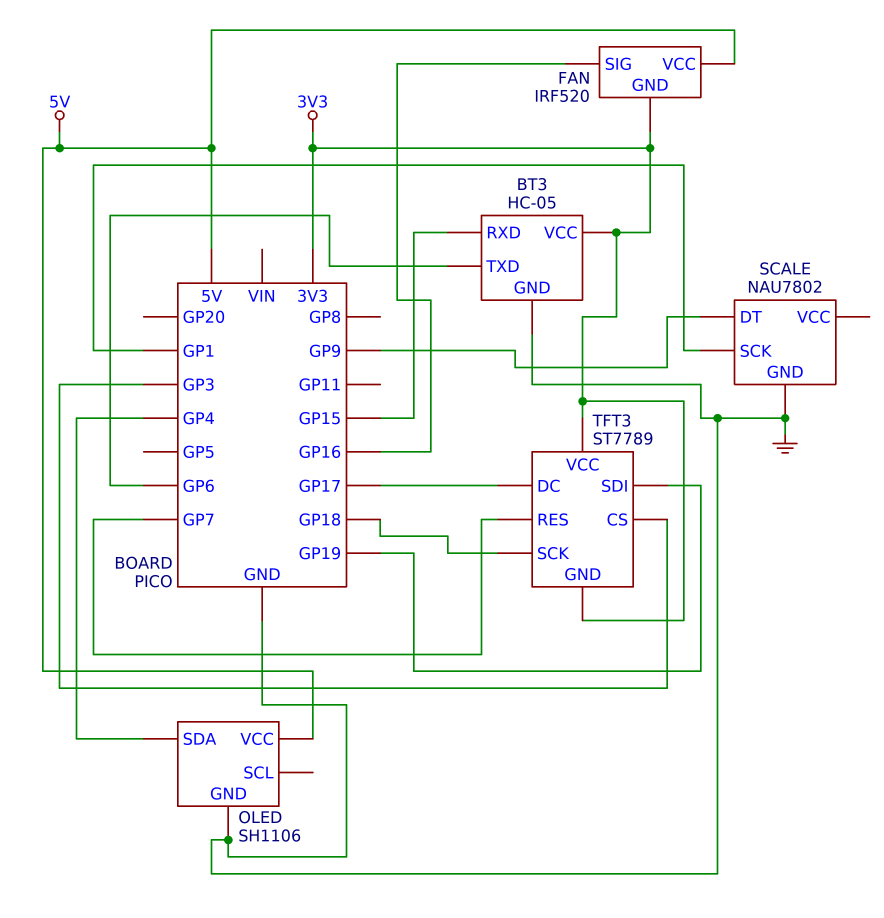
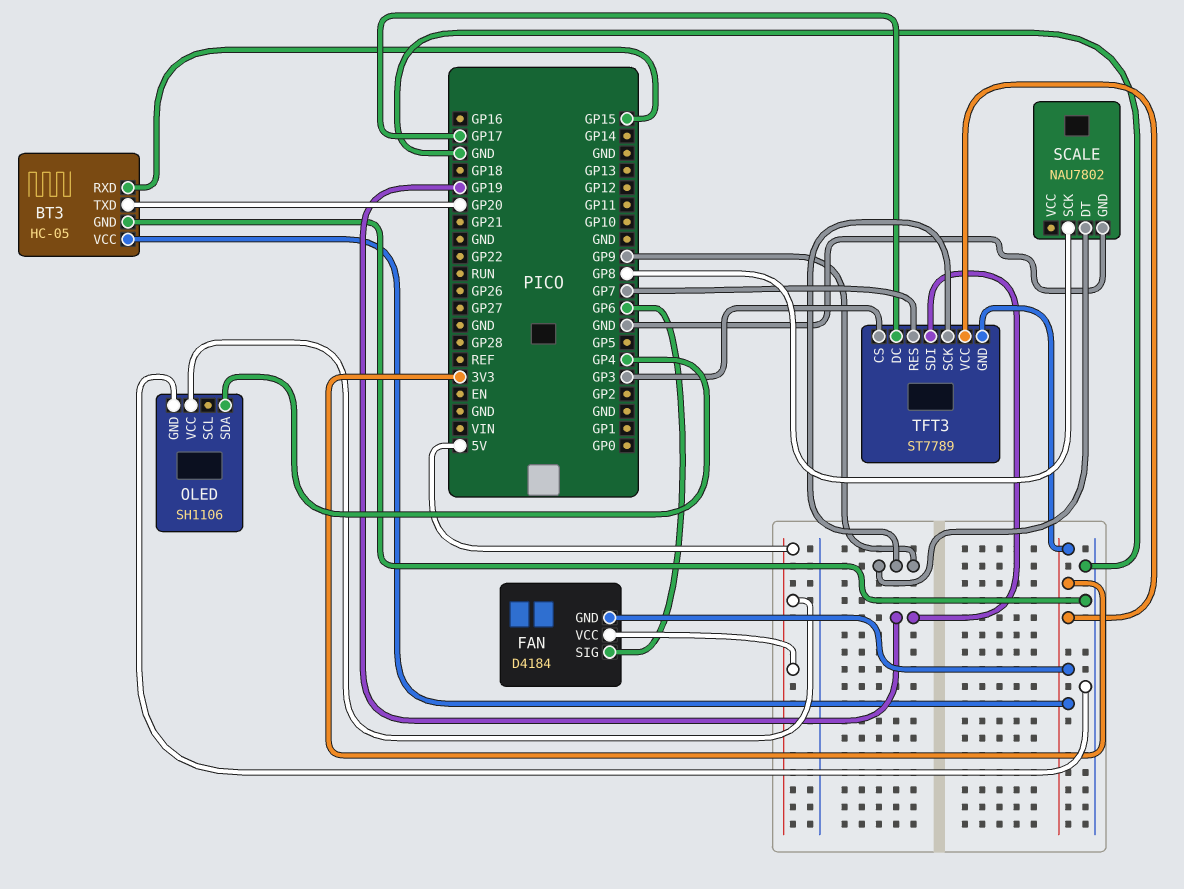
BT3 pin TXD: GP6 -> GP20
FAN: IRF520 -> D4184
FAN pin SIG: GP16 -> GP6
SCALE pin SCK: GP1 -> GP8
TFT3 pin SCK: GP18 -> GP9

